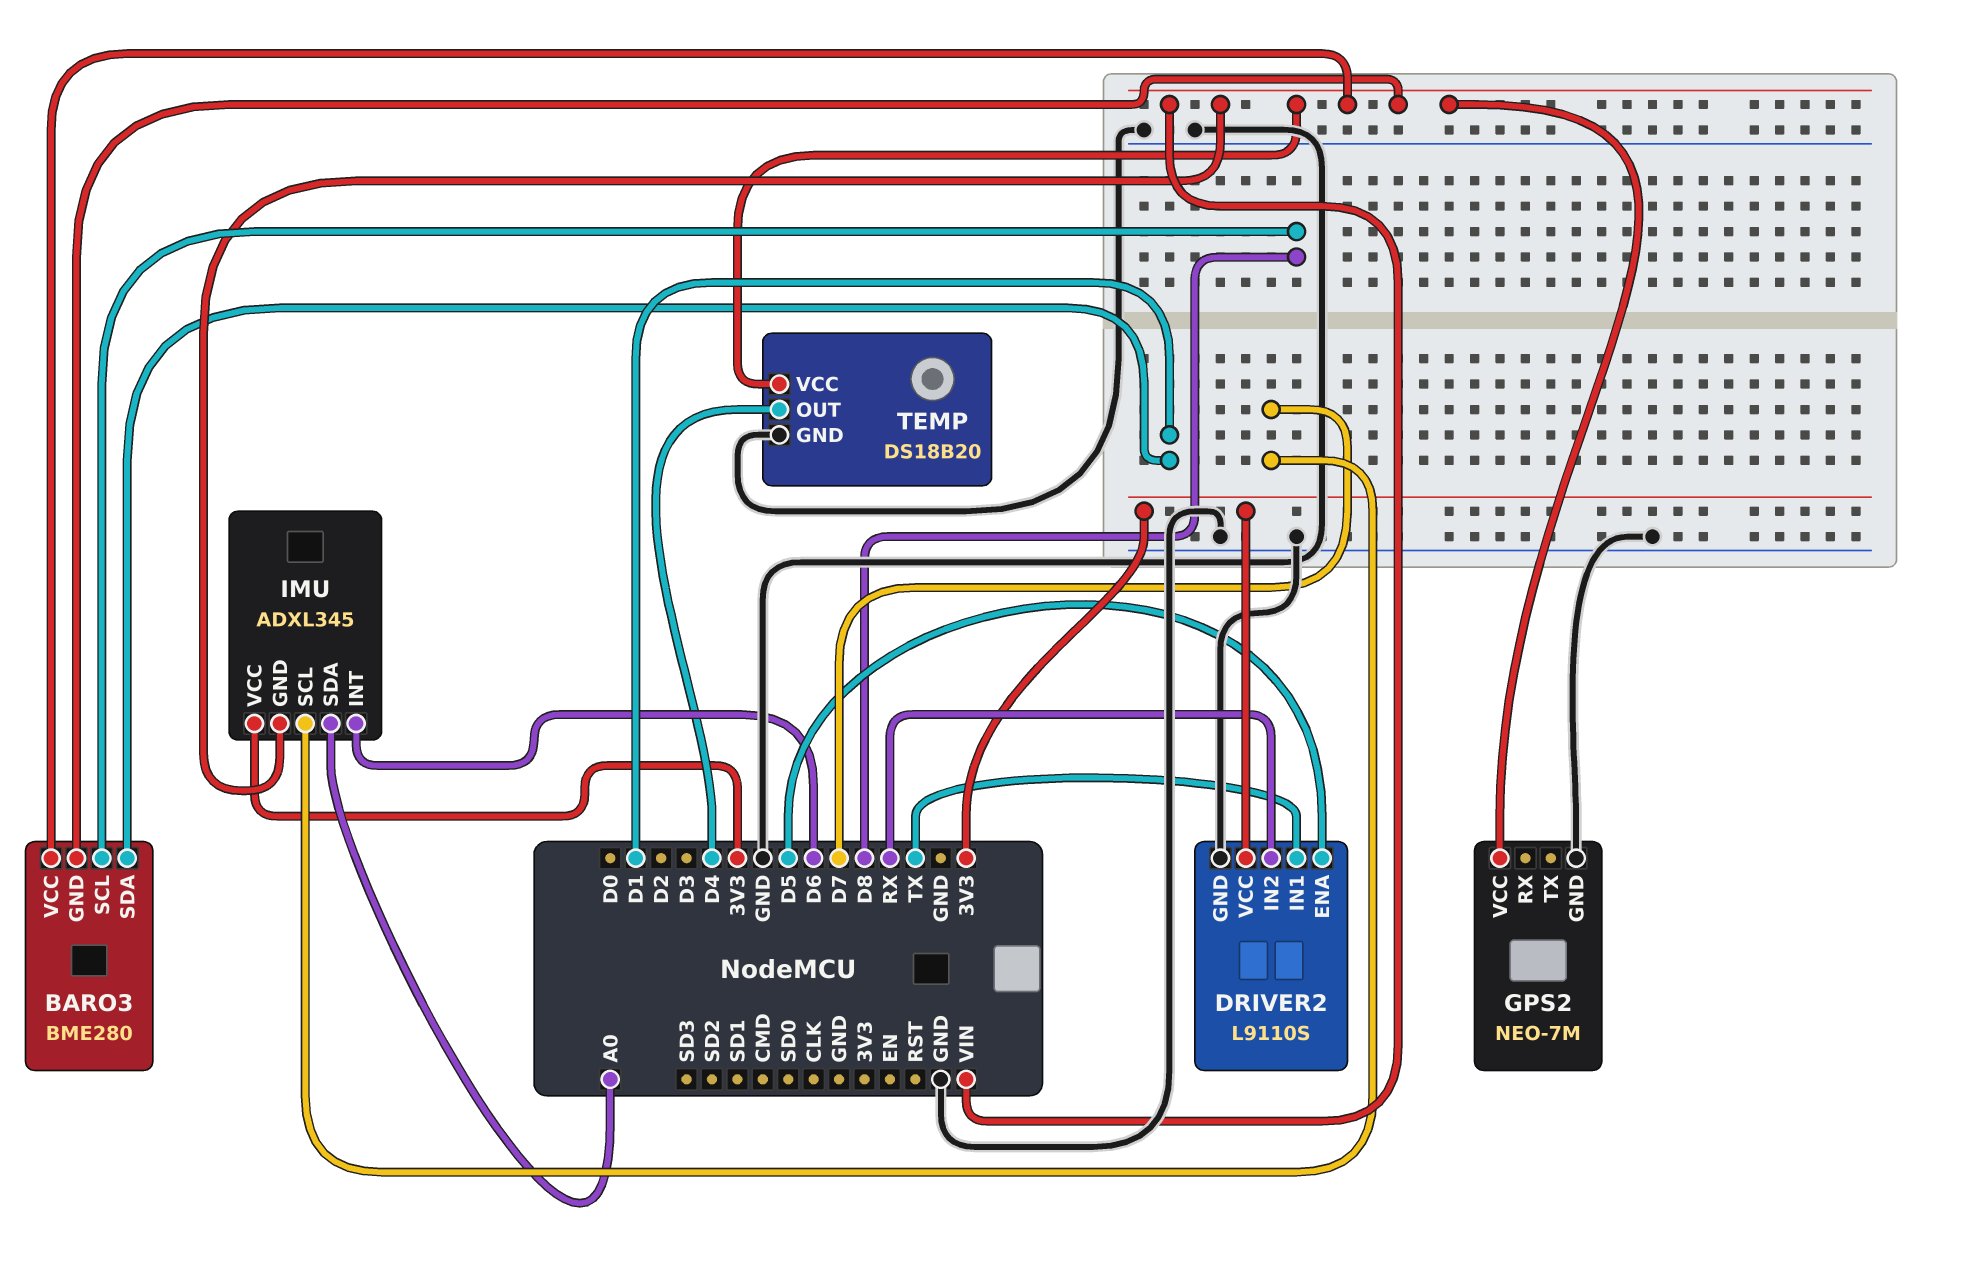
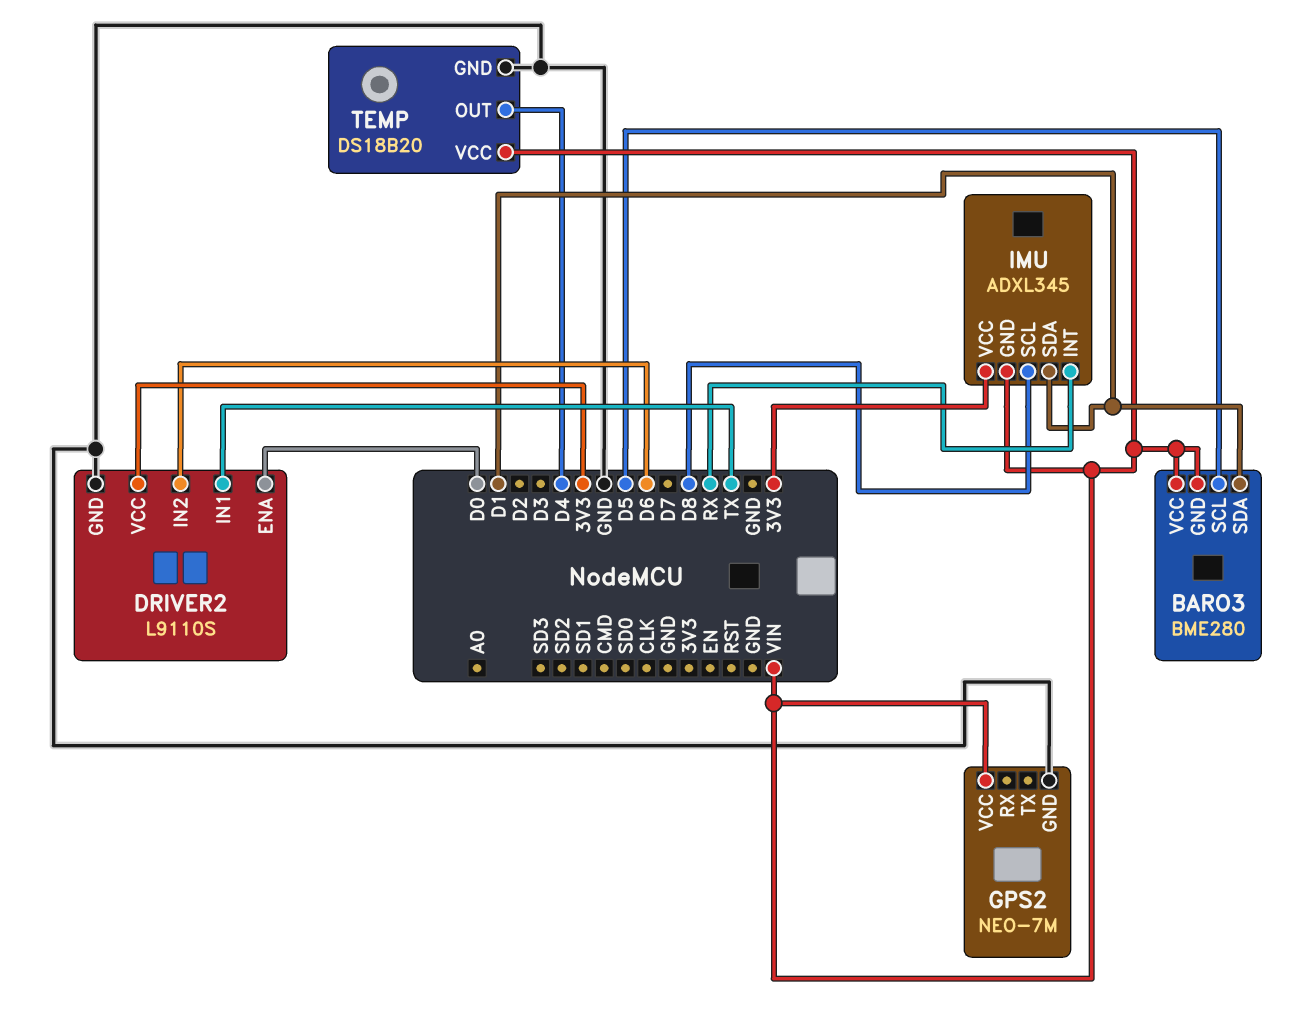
BARO3 pin SCL: D8 -> D5
DRIVER2 pin ENA: D5 -> D0
DRIVER2 pin IN2: RX -> D6
IMU pin INT: D6 -> RX
IMU pin SCL: D7 -> D8
IMU pin SDA: A0 -> D1

